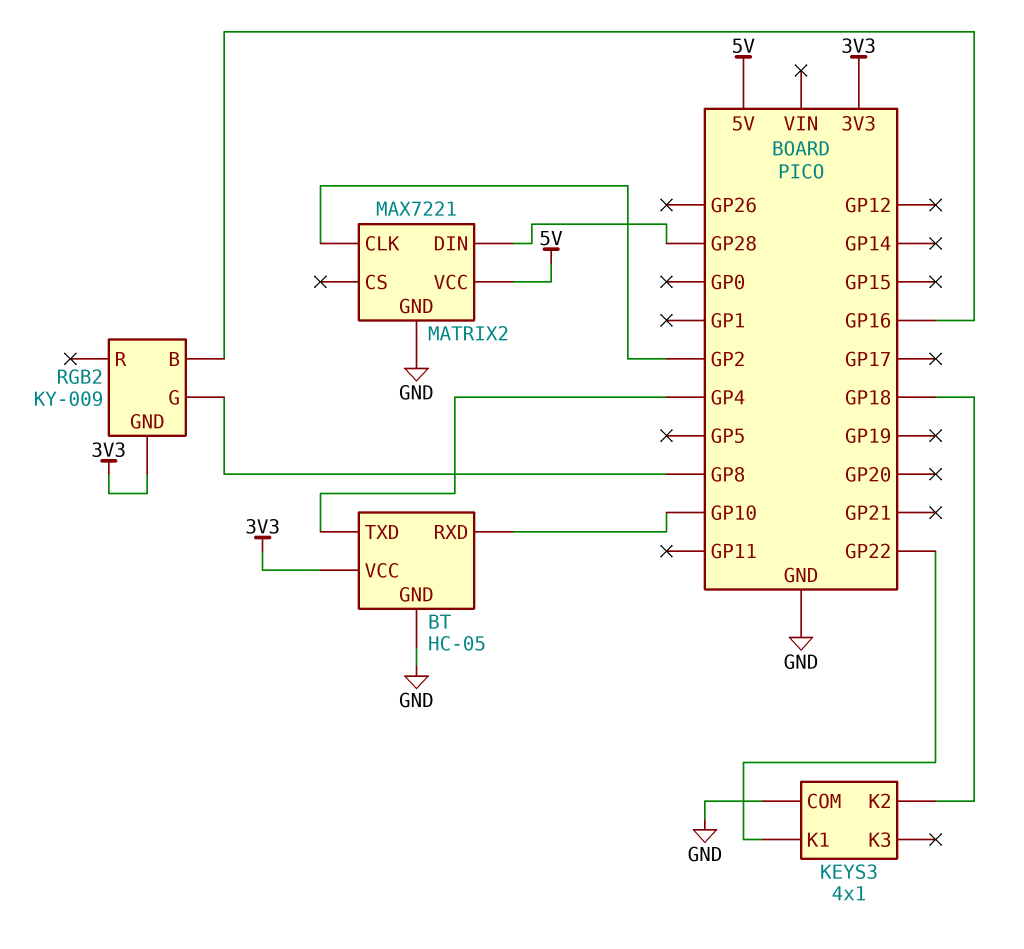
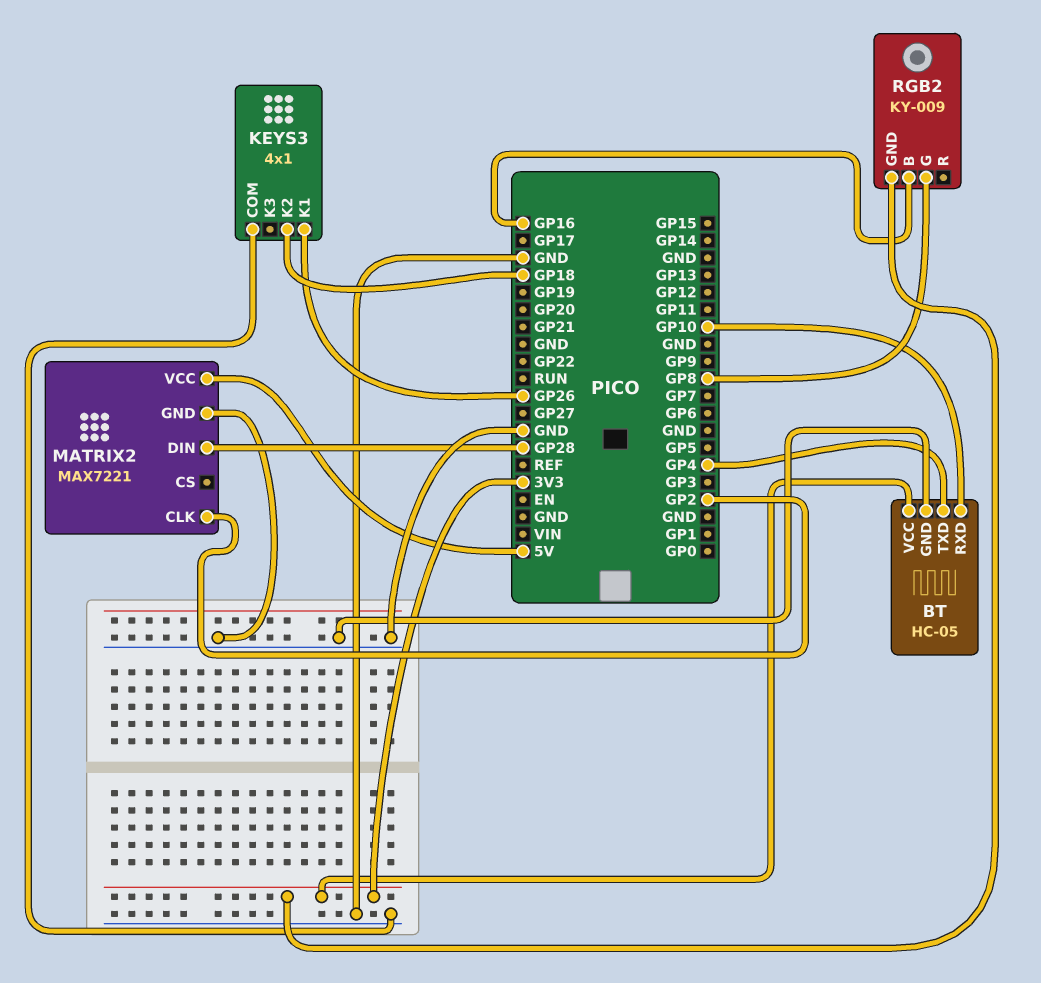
KEYS3 pin K1: GP22 -> GP26

